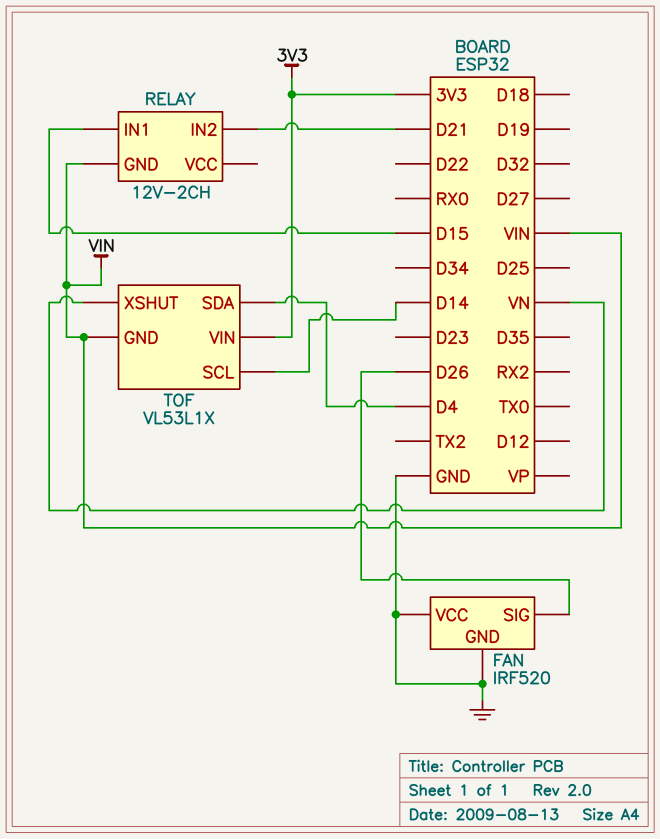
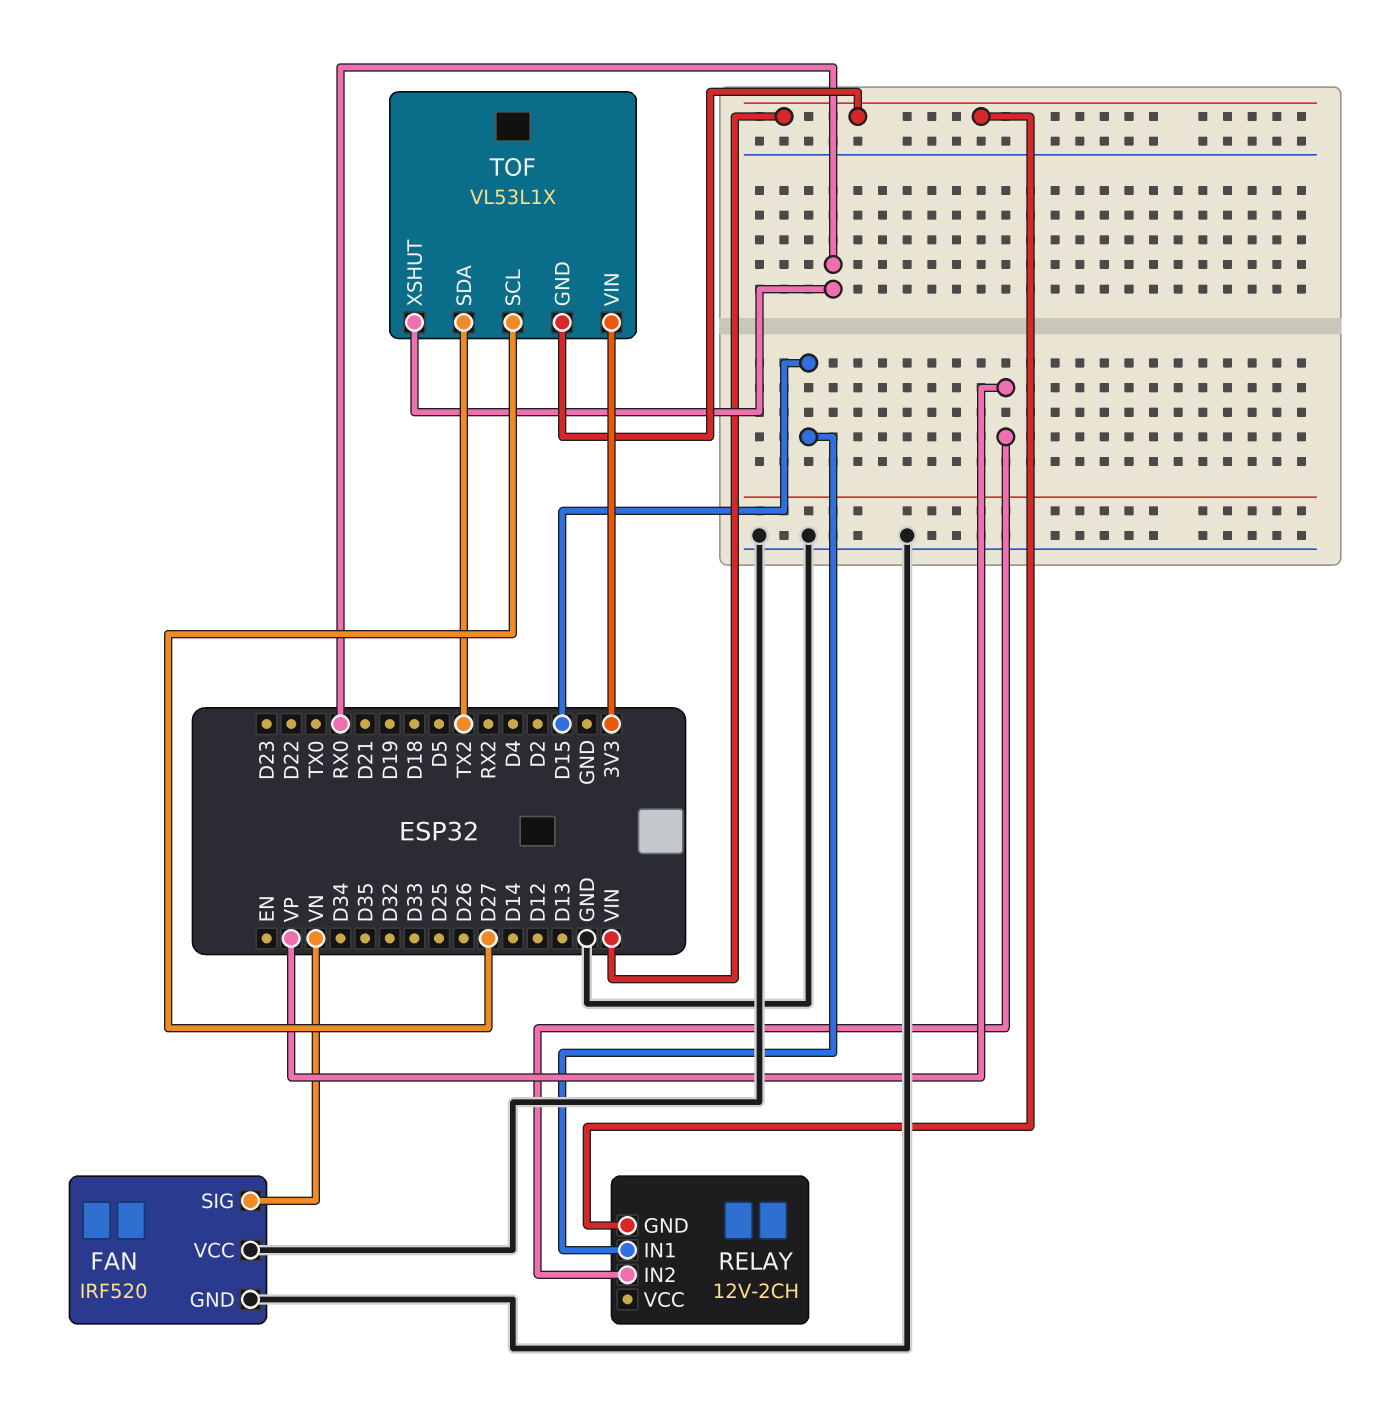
FAN pin SIG: D26 -> VN
RELAY pin IN2: D21 -> VP
TOF pin SCL: D14 -> D27
TOF pin SDA: D4 -> TX2
TOF pin XSHUT: VN -> RX0

